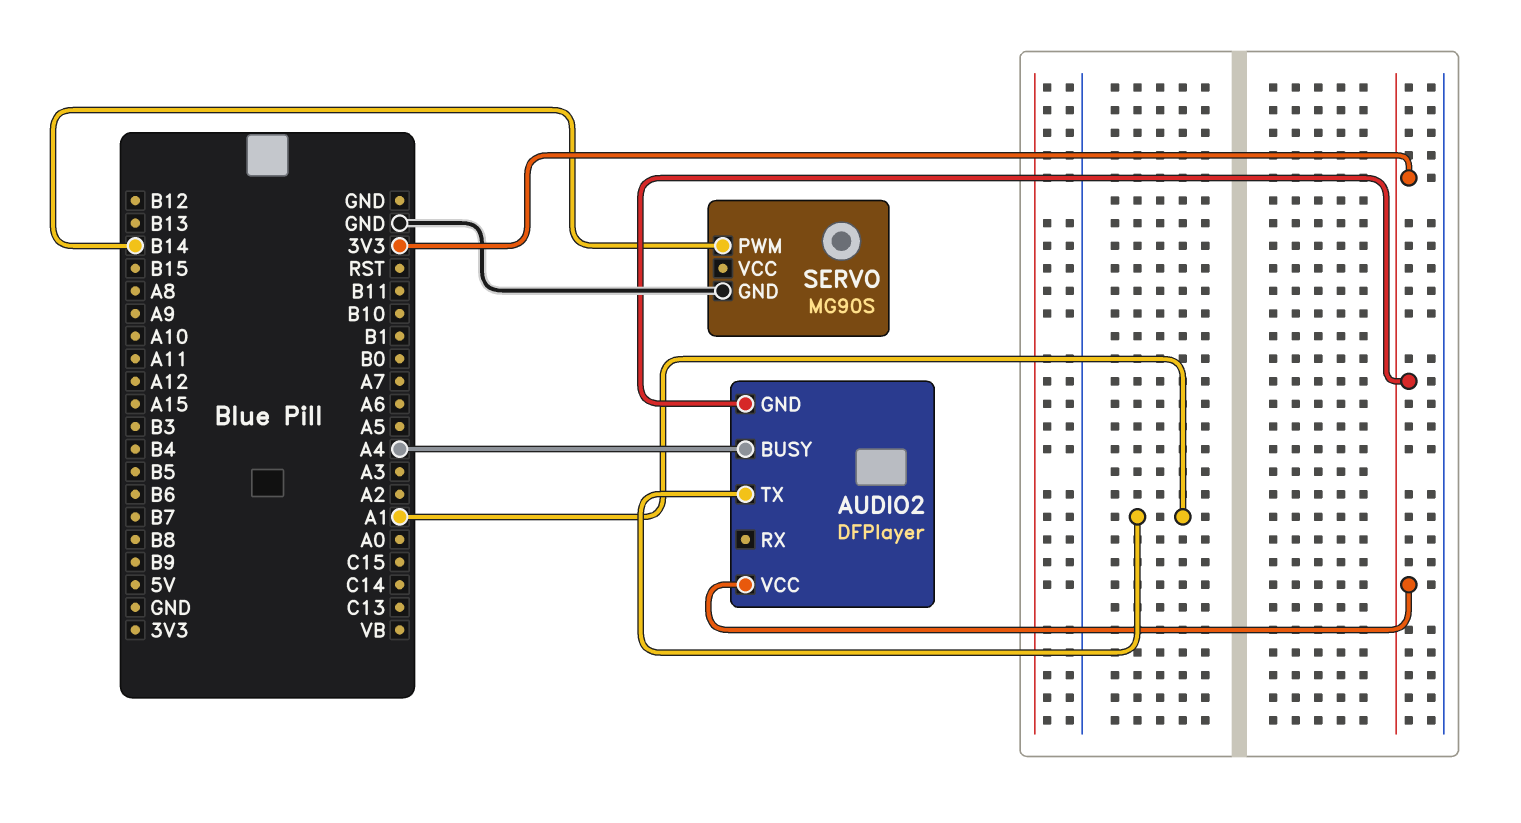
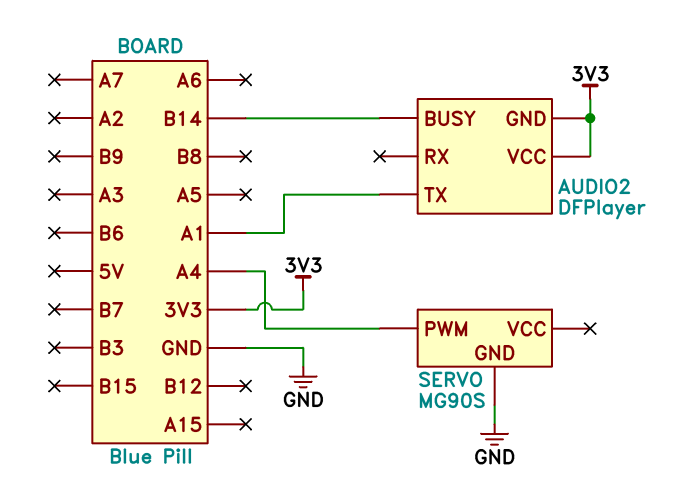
AUDIO2 pin BUSY: A4 -> B14
SERVO pin PWM: B14 -> A4

